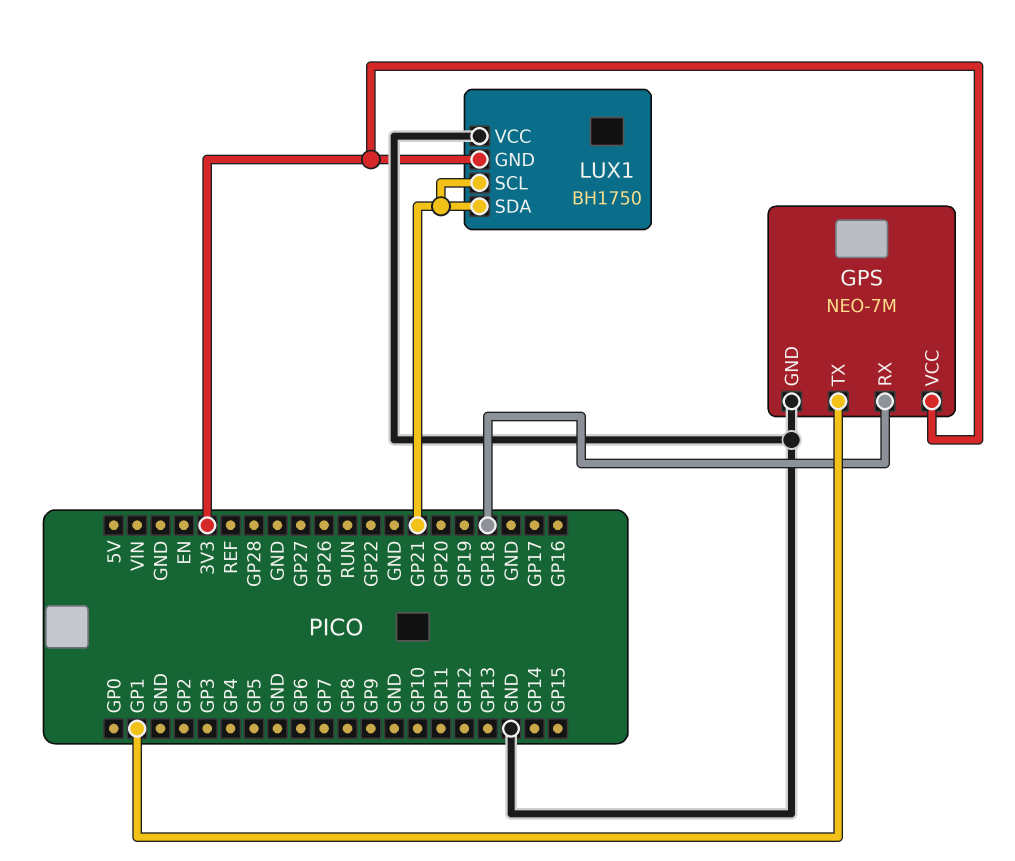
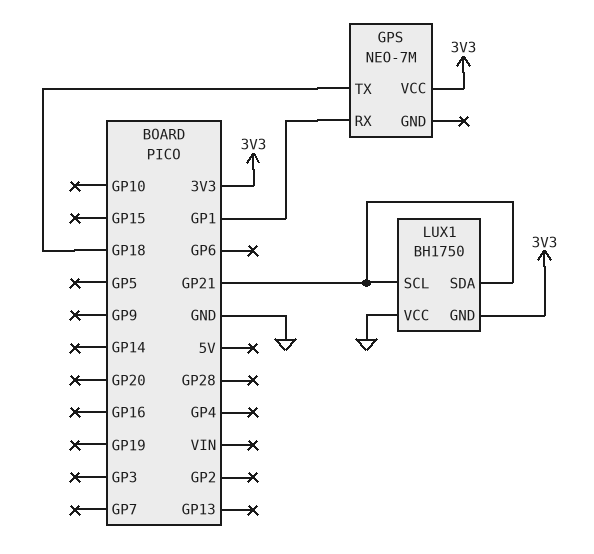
GPS pin GND: GND -> none
GPS pin RX: GP18 -> GP1
GPS pin TX: GP1 -> GP18

